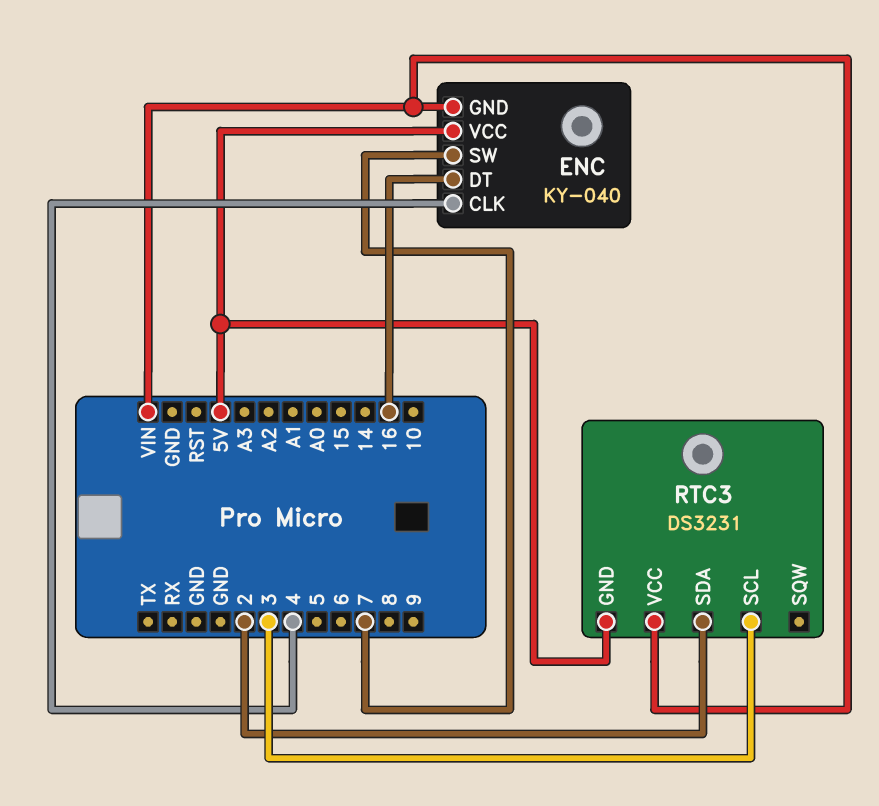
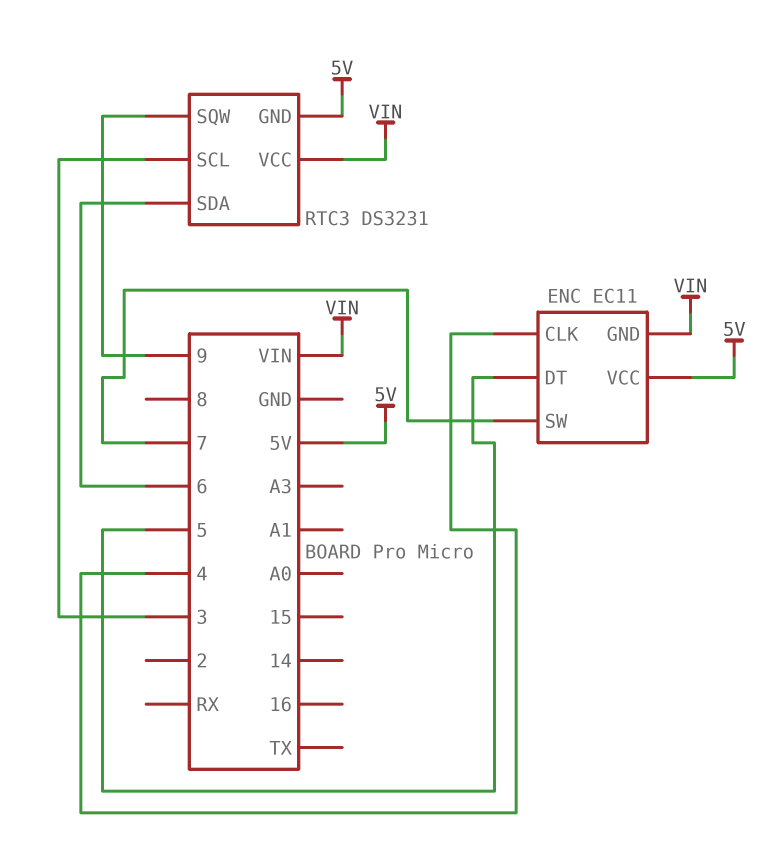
ENC: KY-040 -> EC11
ENC pin DT: 16 -> 5
RTC3 pin SDA: 2 -> 6
RTC3 pin SQW: none -> 9

